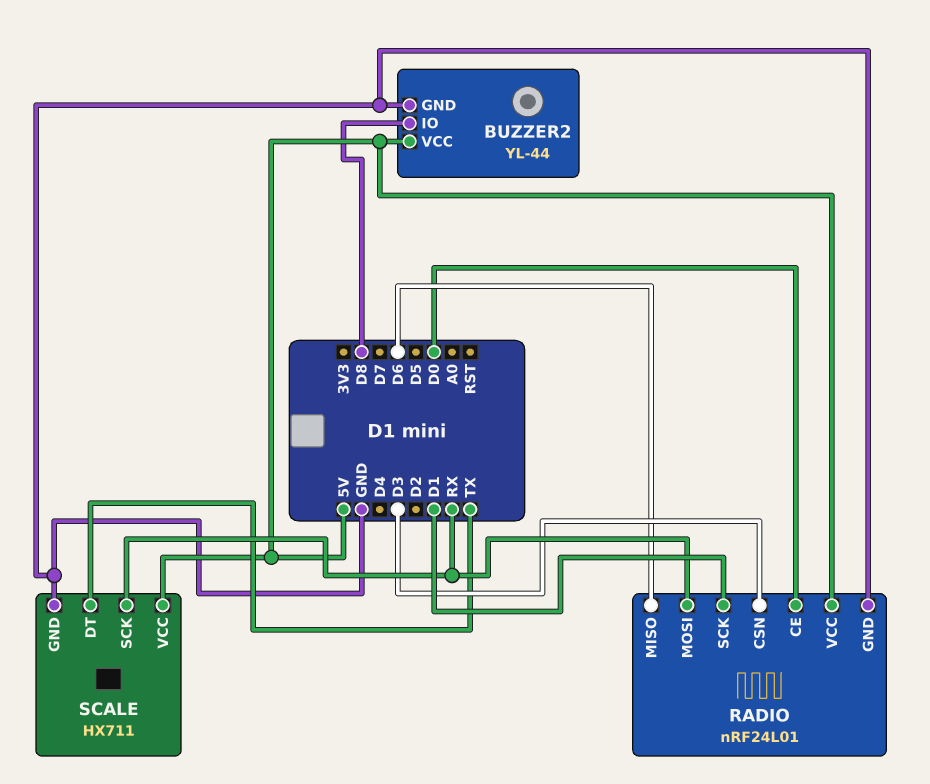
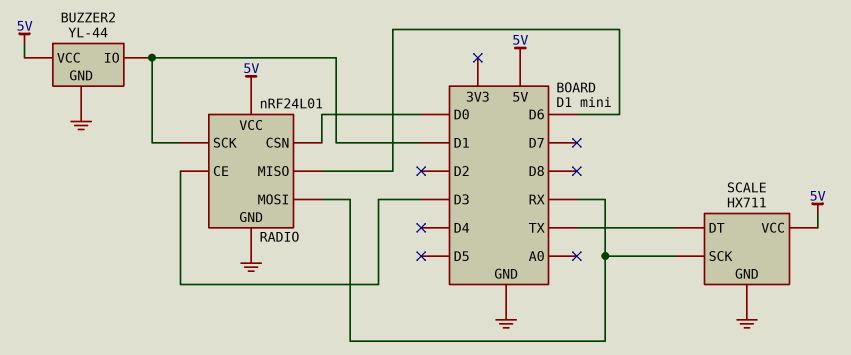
BUZZER2 pin IO: D8 -> D1
RADIO pin CE: D0 -> D3
RADIO pin CSN: D3 -> D0

